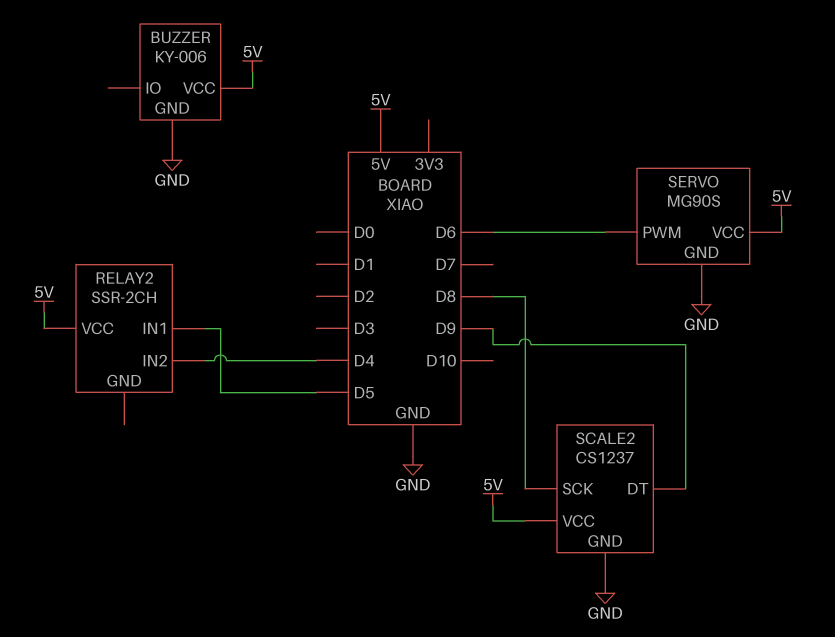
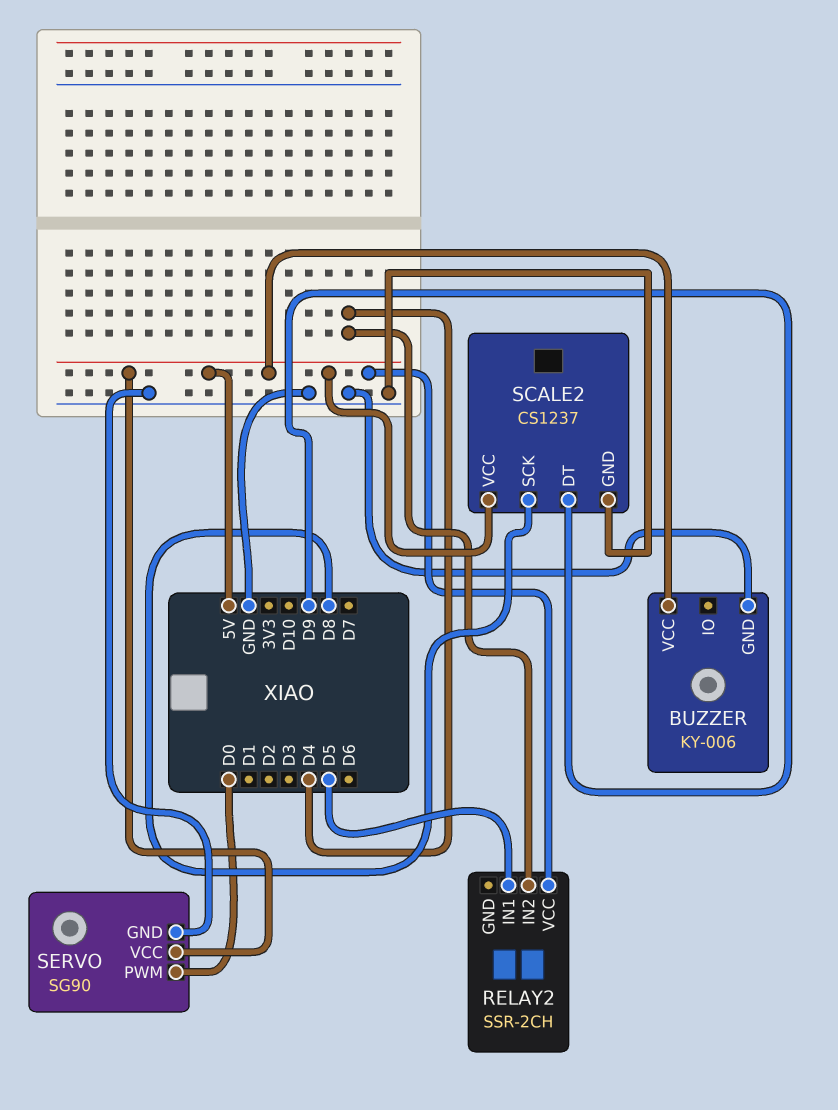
SERVO: MG90S -> SG90
SERVO pin PWM: D6 -> D0

